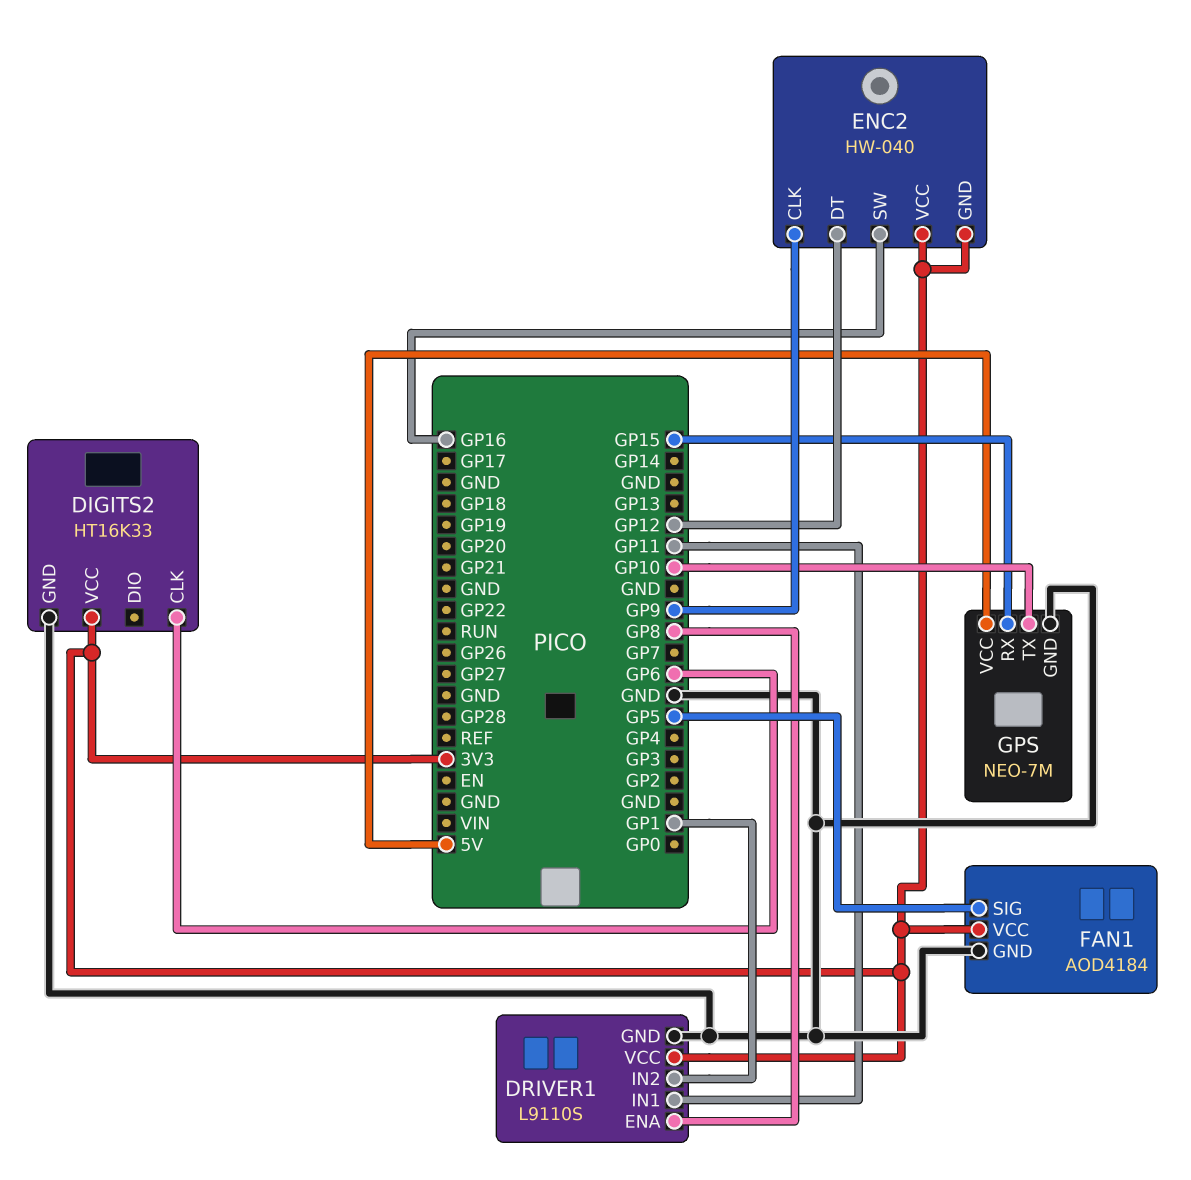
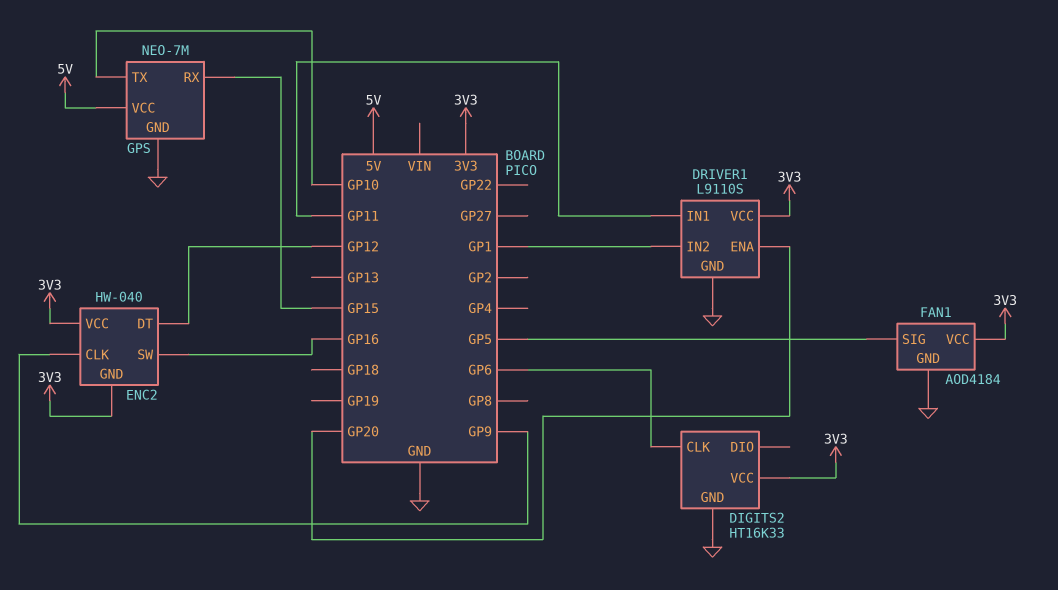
DRIVER1 pin ENA: GP8 -> GP20

